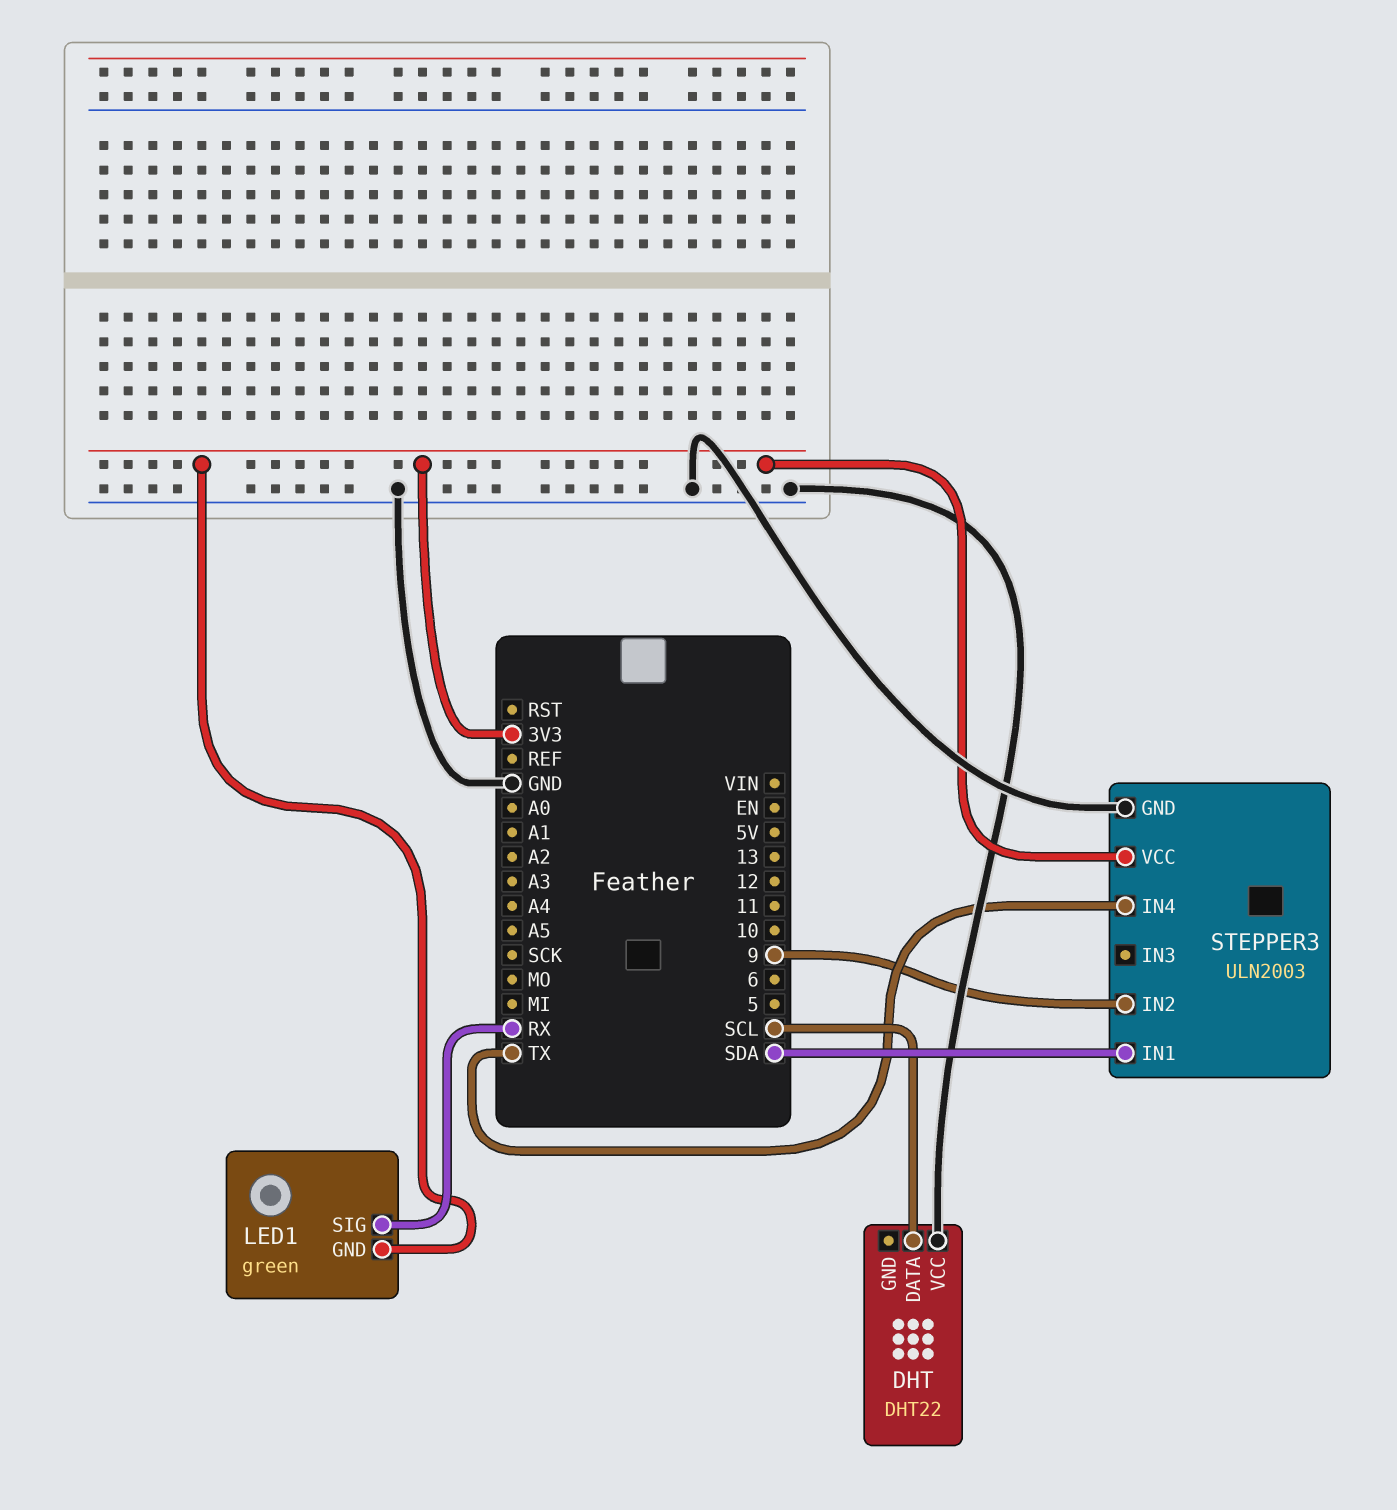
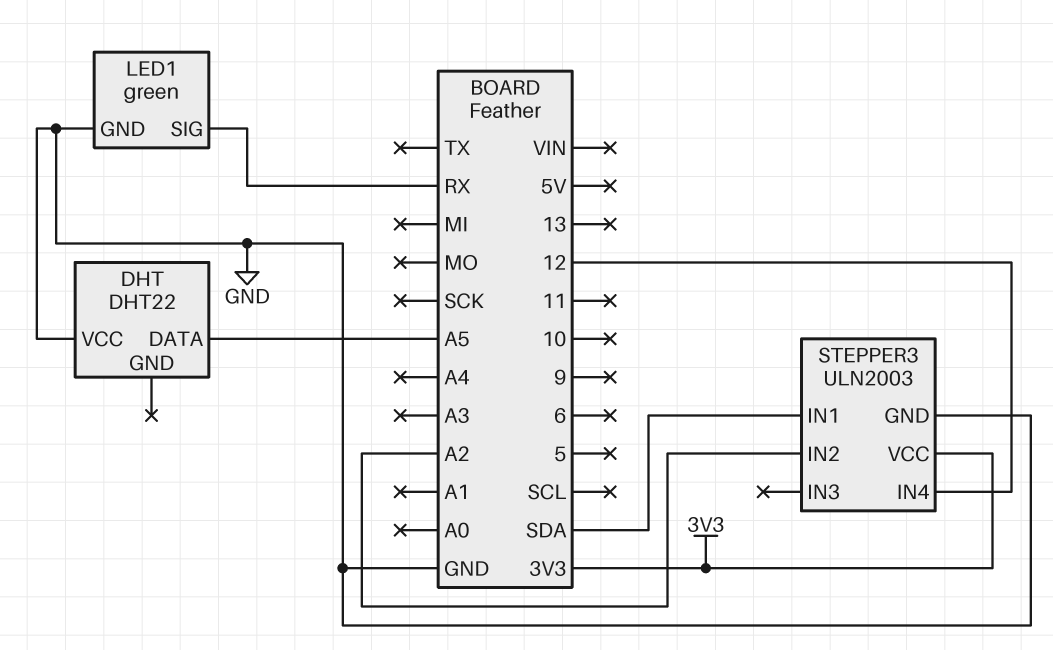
DHT pin DATA: SCL -> A5
LED1 pin GND: 3V3 -> GND
STEPPER3 pin IN2: 9 -> A2
STEPPER3 pin IN4: TX -> 12

